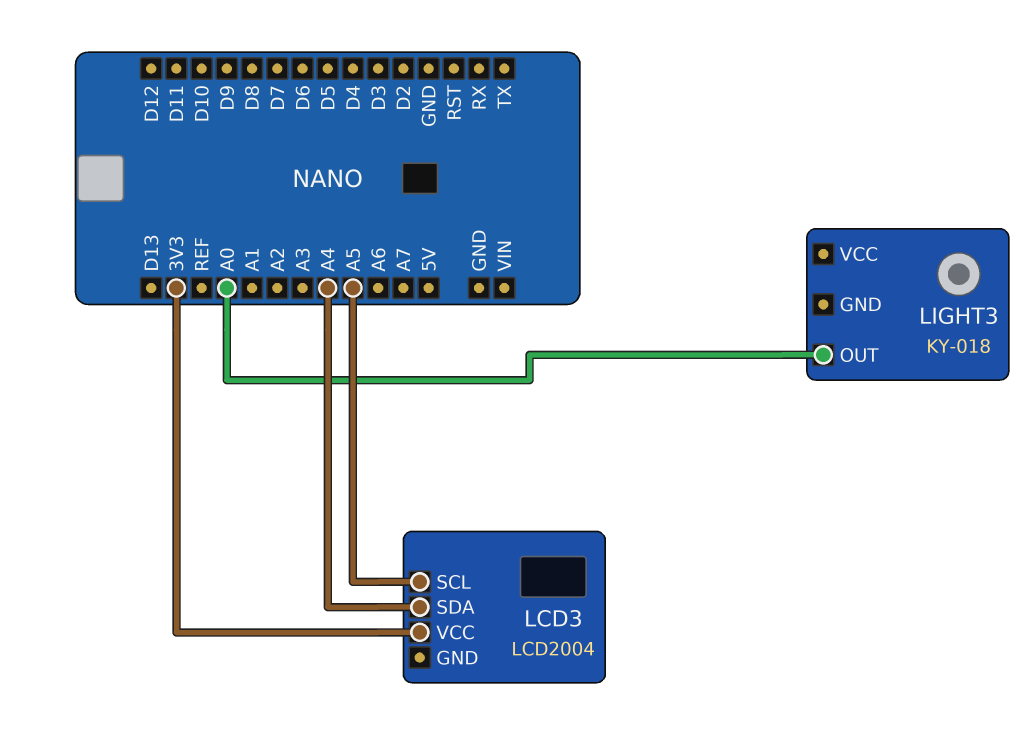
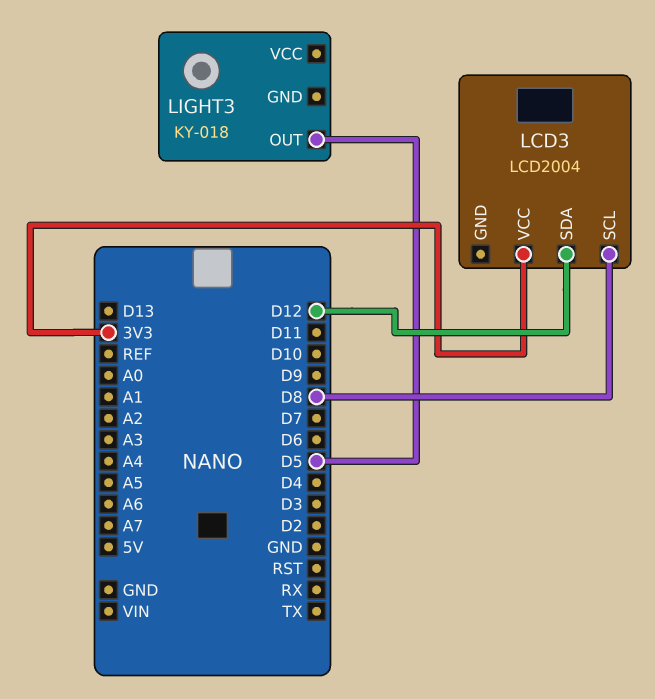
LCD3 pin SCL: A5 -> D8
LCD3 pin SDA: A4 -> D12
LIGHT3 pin OUT: A0 -> D5

